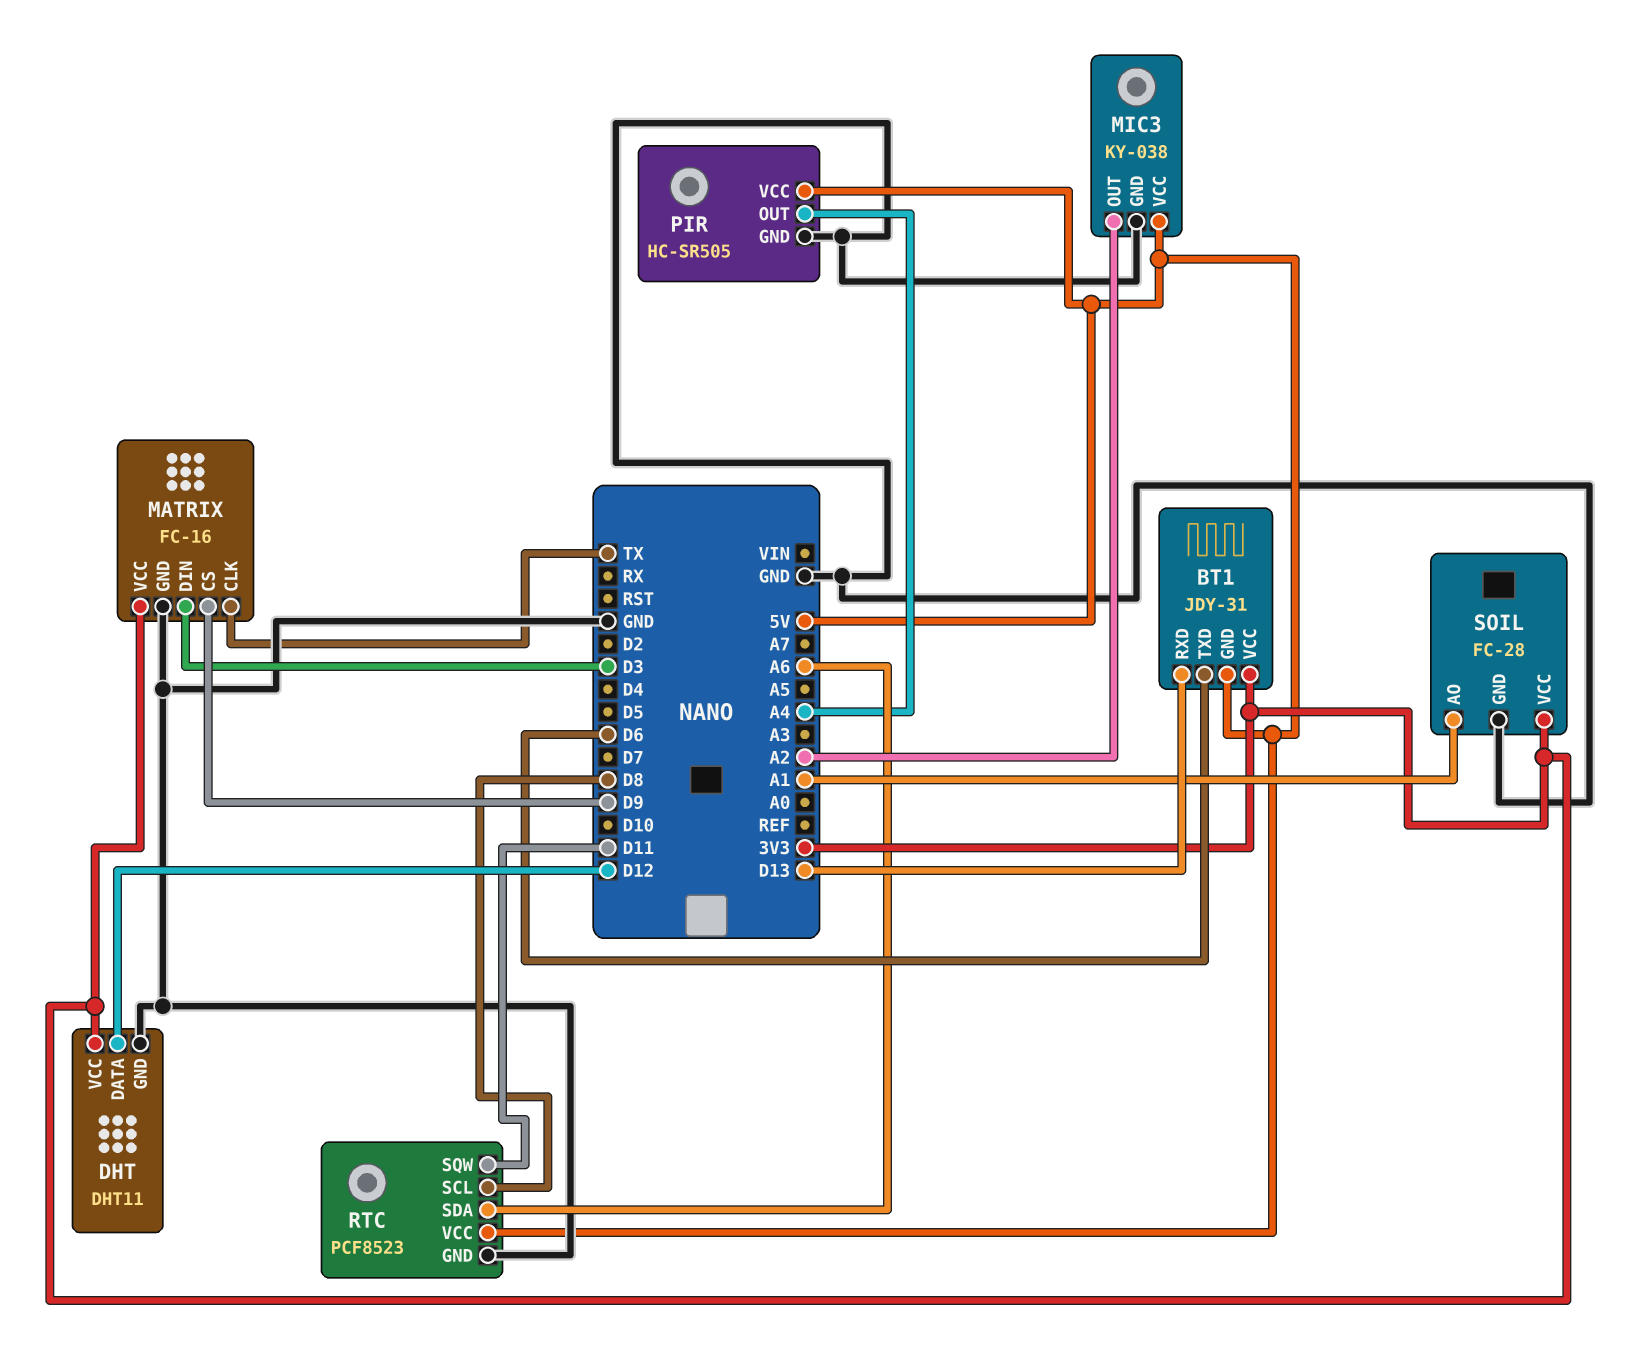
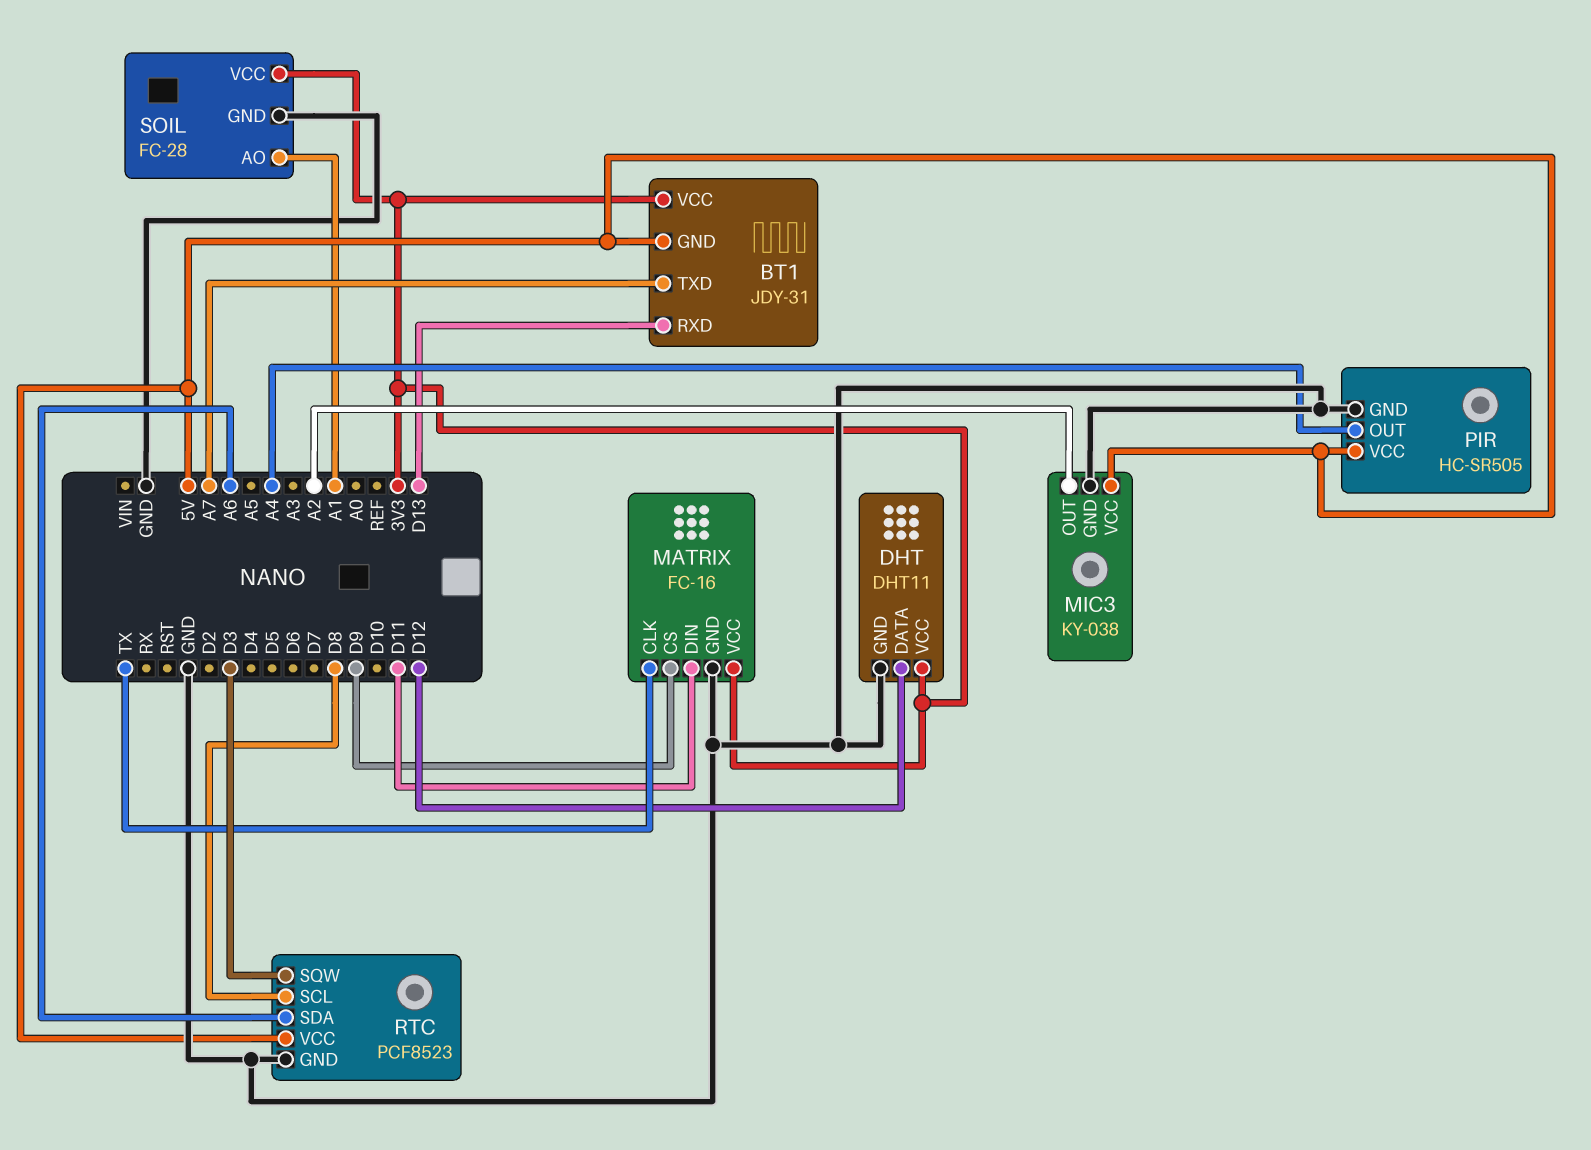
BT1 pin TXD: D6 -> A7
MATRIX pin DIN: D3 -> D11
RTC pin SQW: D11 -> D3

